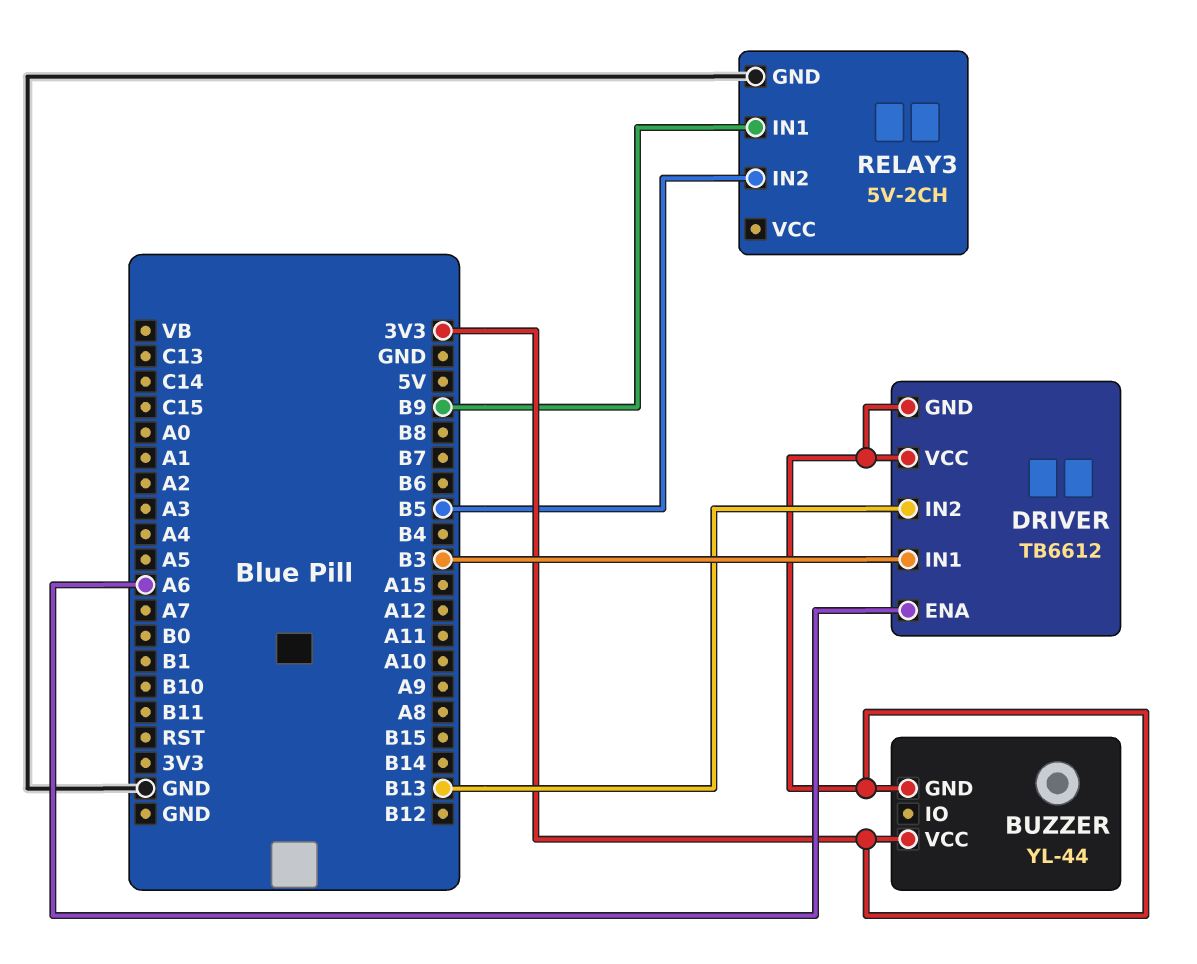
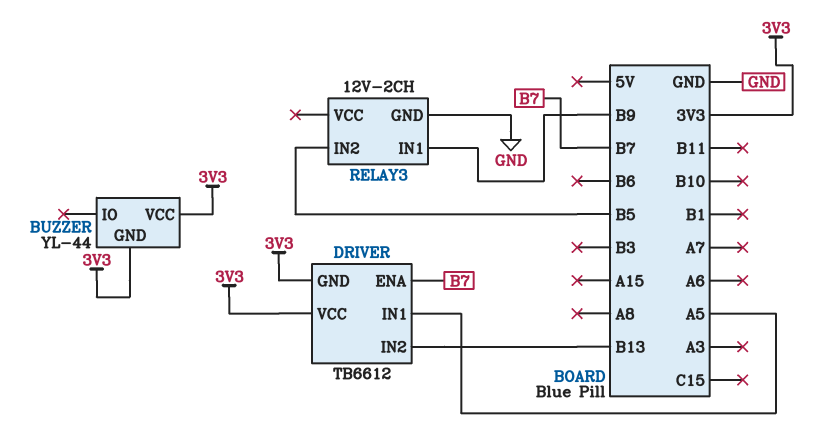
DRIVER pin ENA: A6 -> B7
DRIVER pin IN1: B3 -> A5
RELAY3: 5V-2CH -> 12V-2CH

